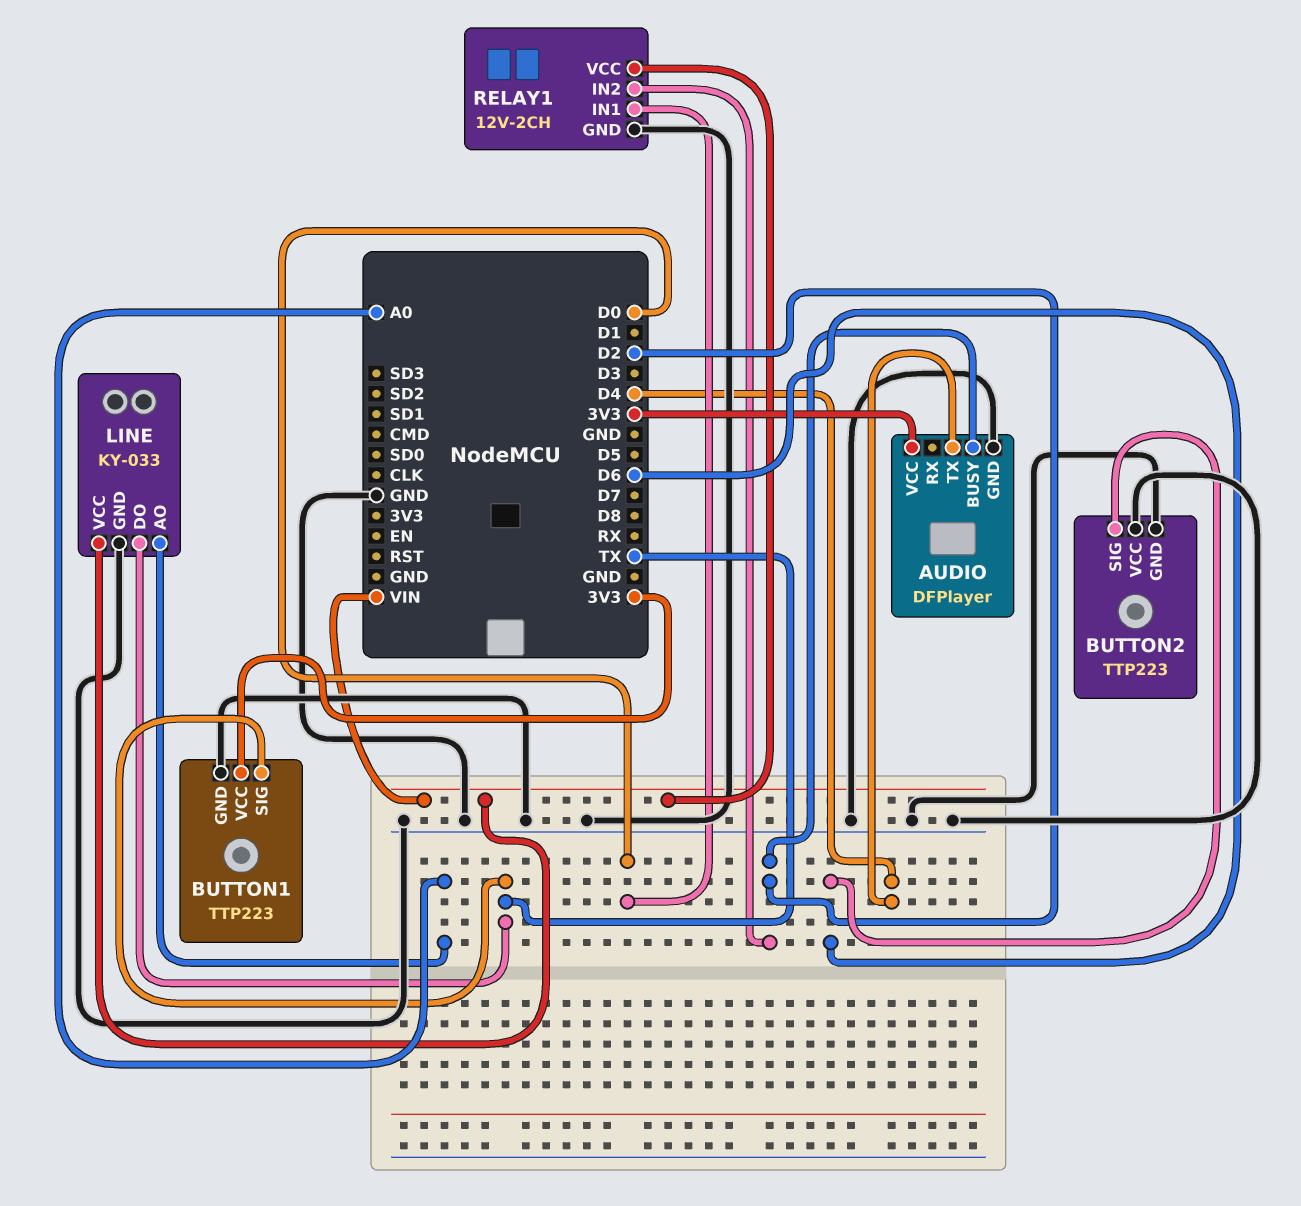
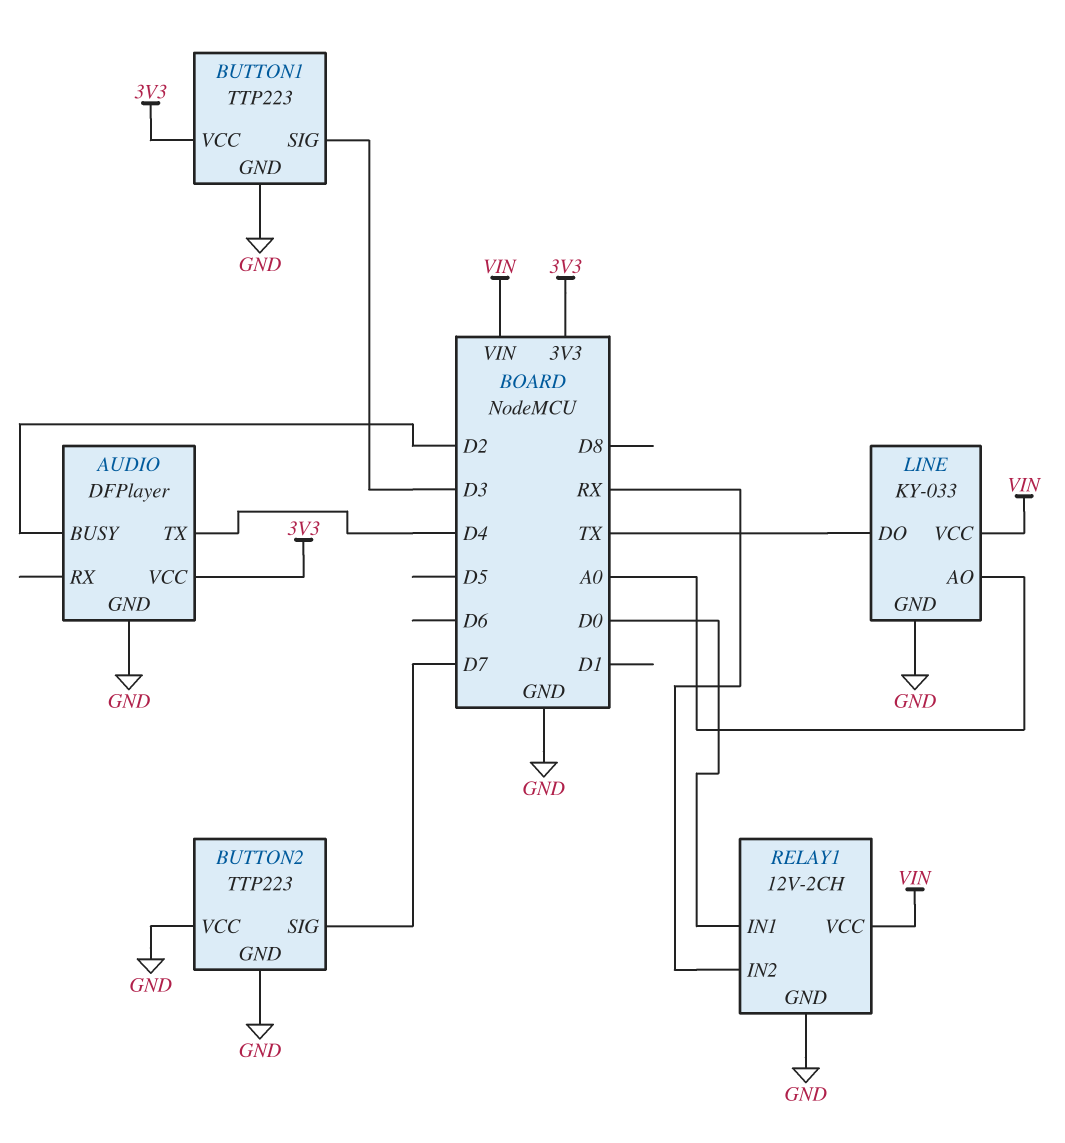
BUTTON1 pin SIG: TX -> D3
BUTTON2 pin SIG: D6 -> D7
RELAY1 pin IN2: D2 -> RX

